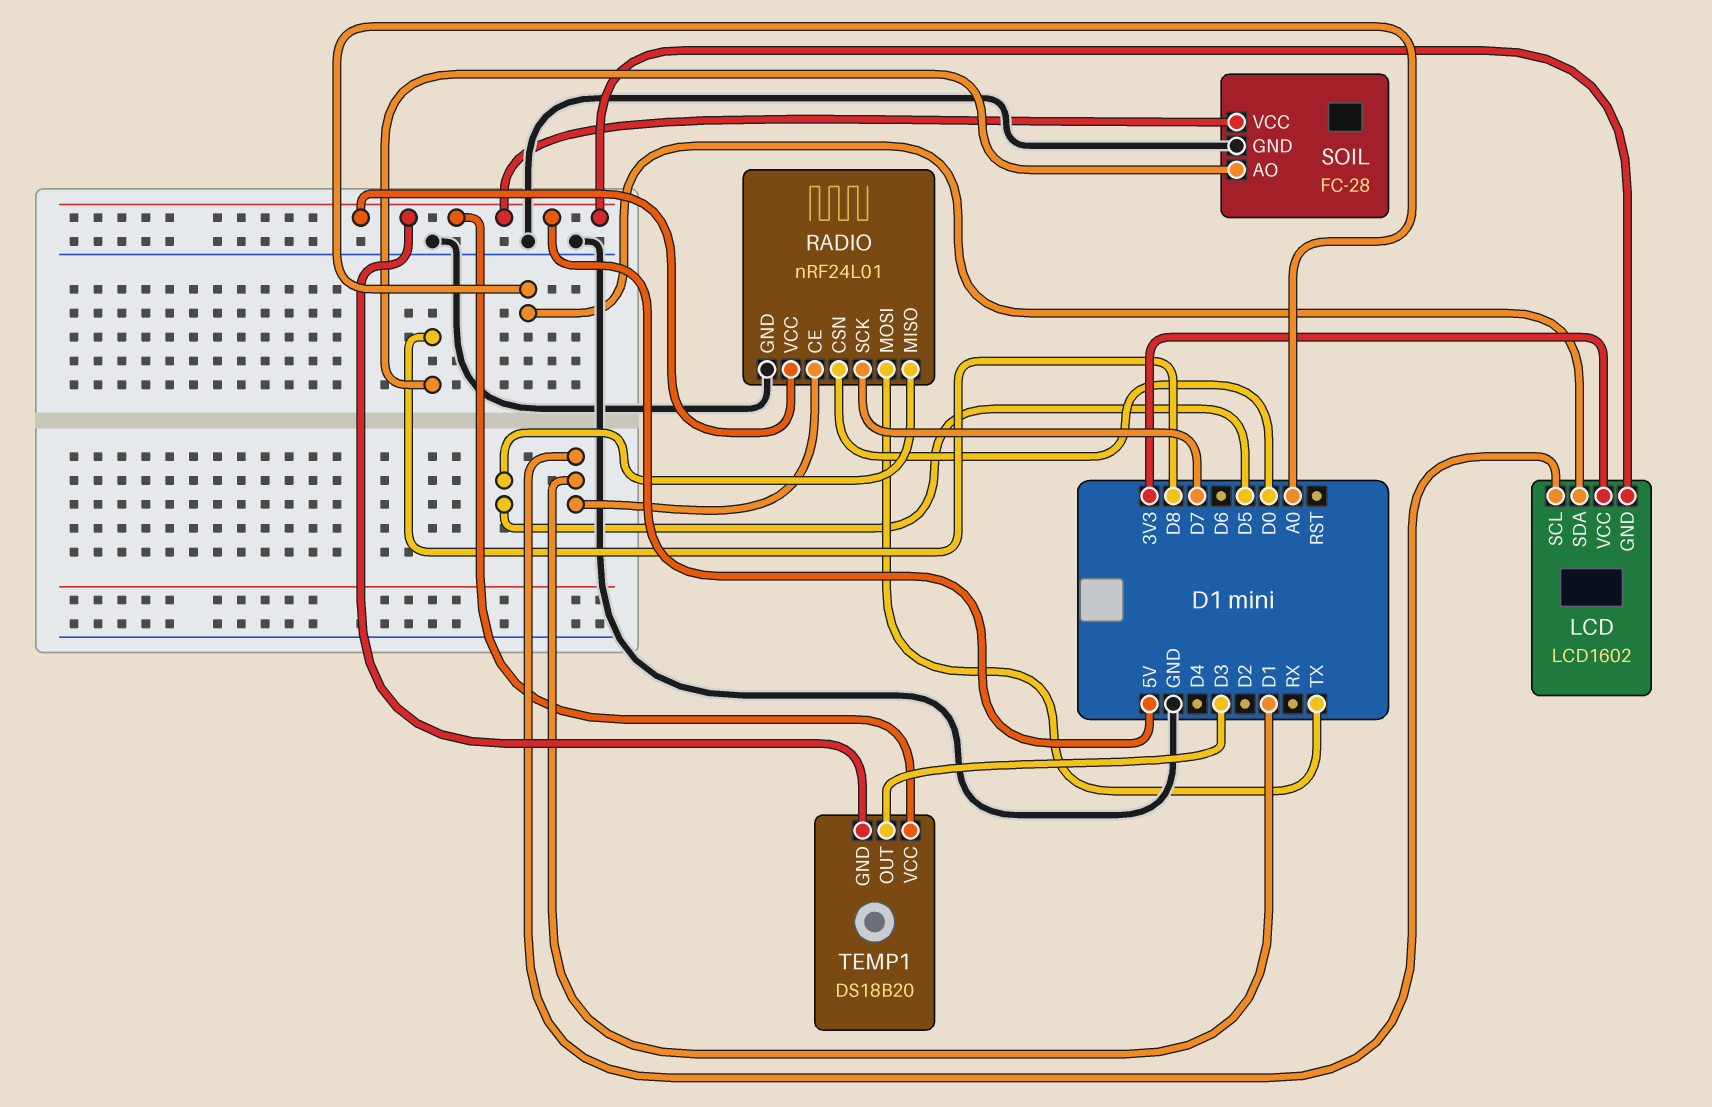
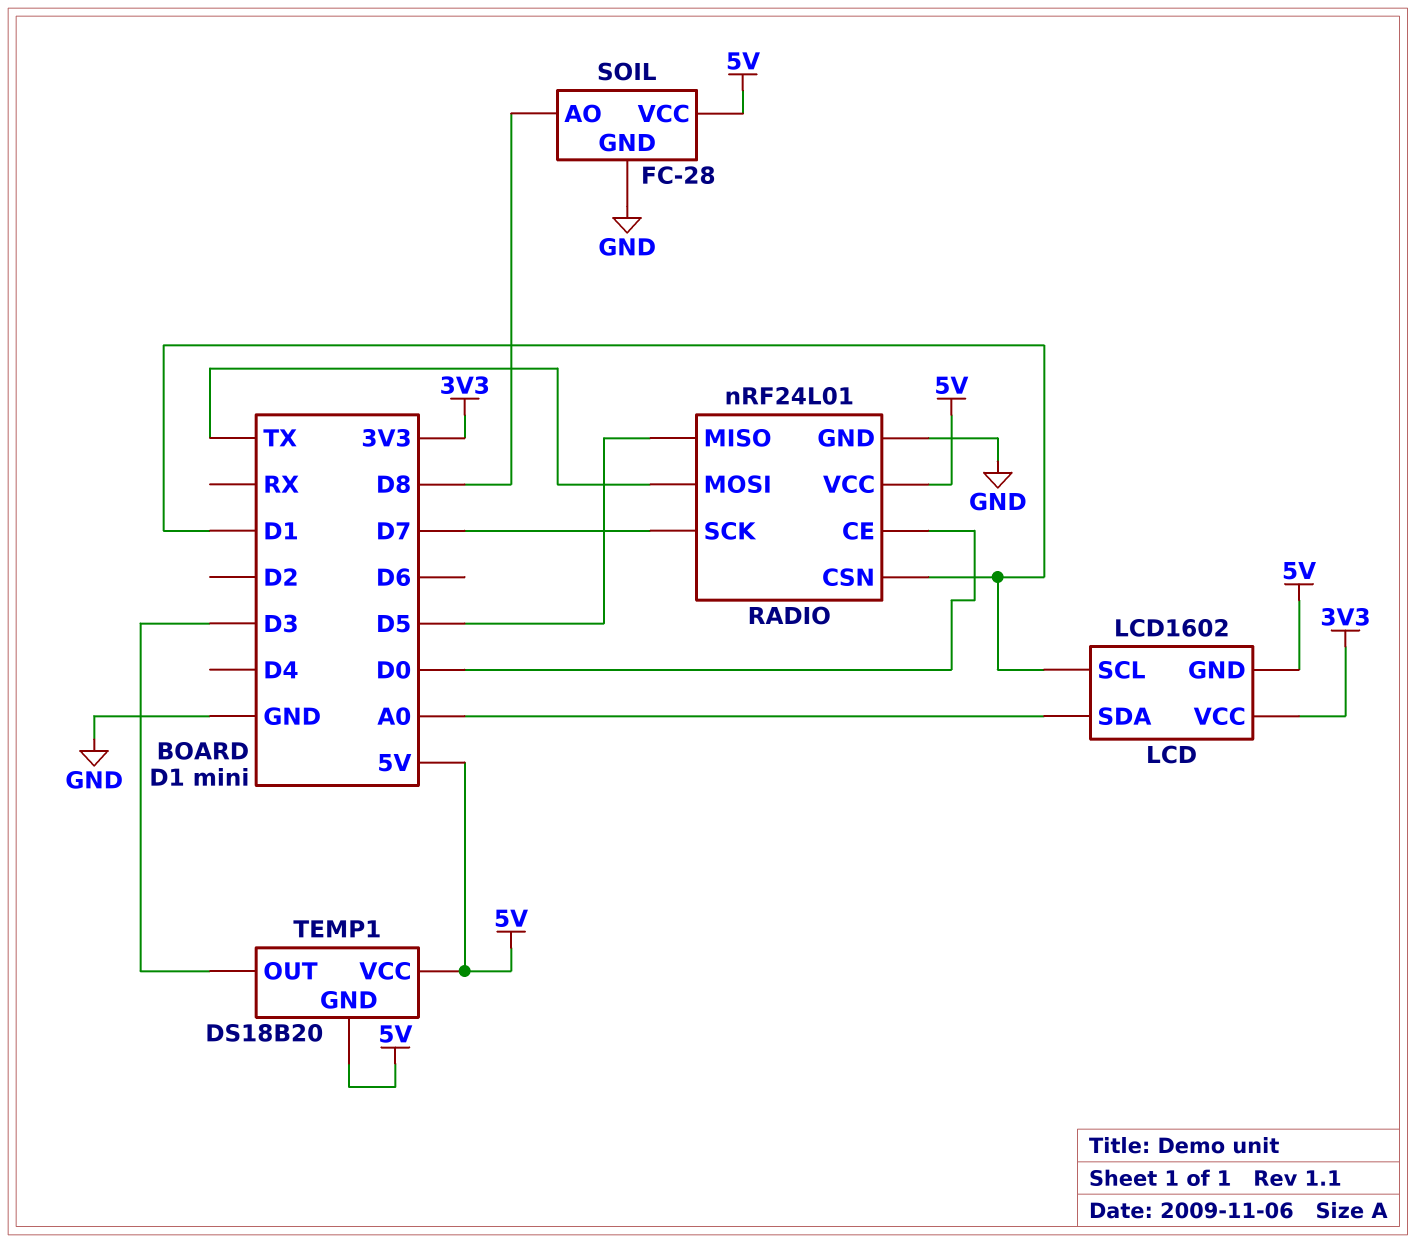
RADIO pin CE: D1 -> D0
RADIO pin CSN: D0 -> D1

